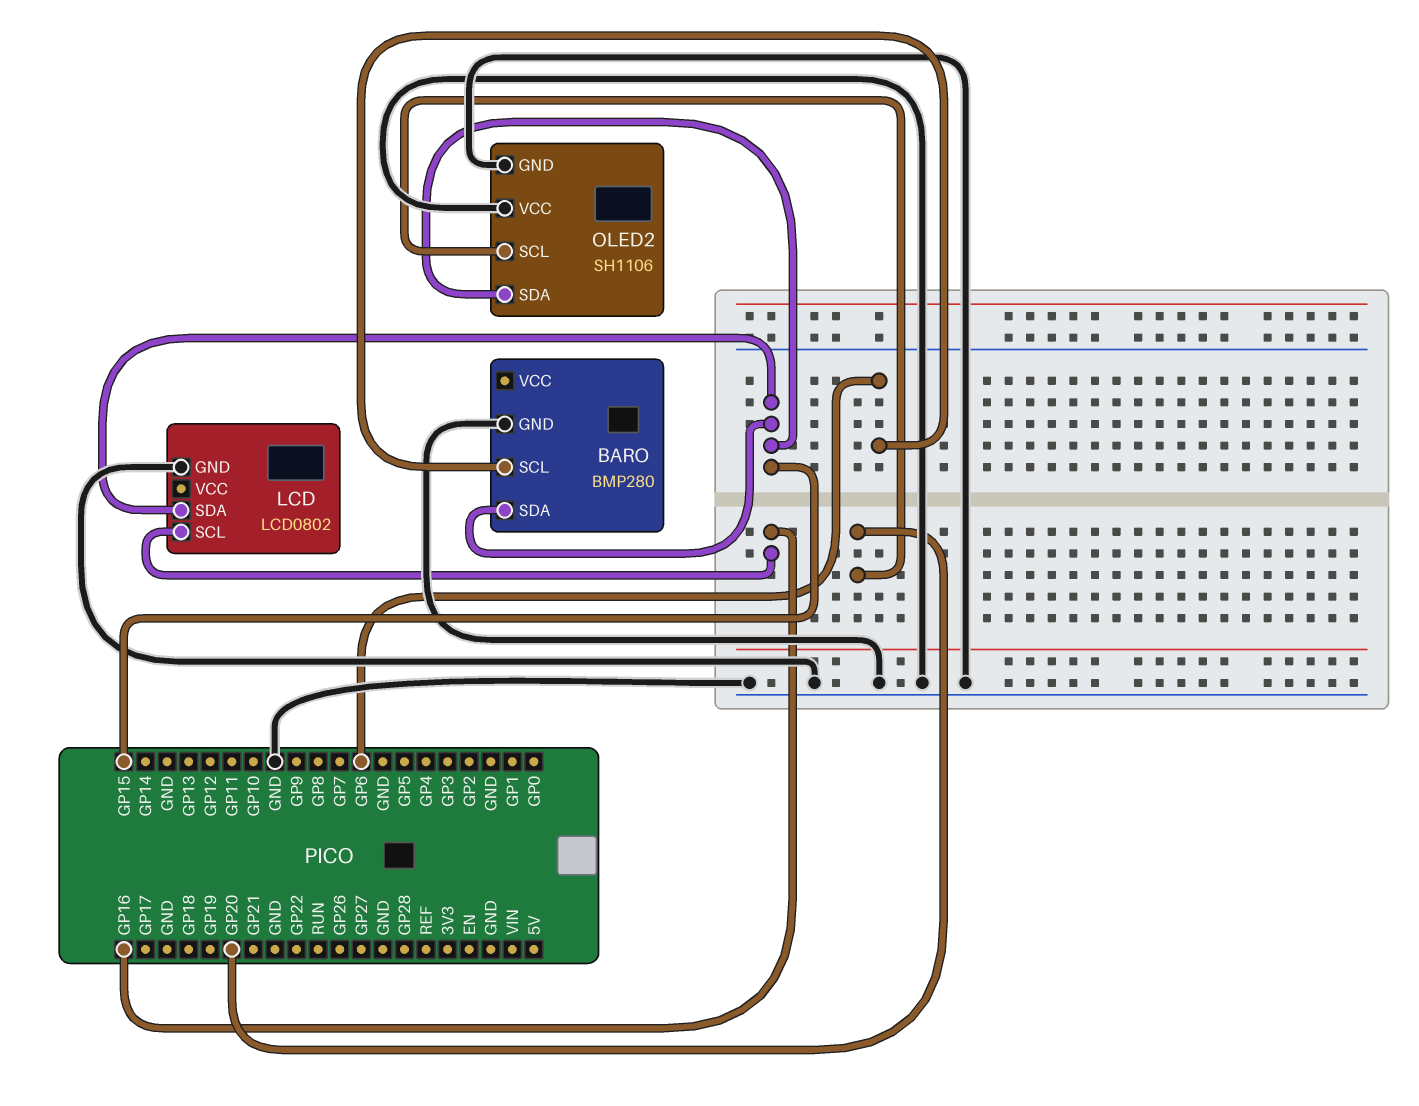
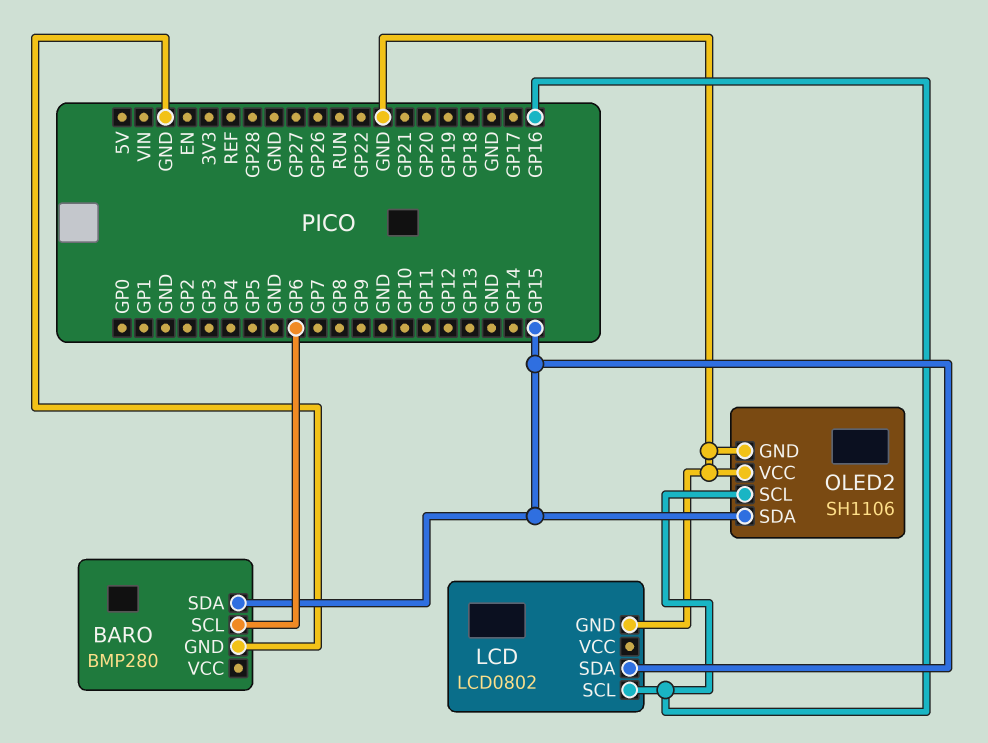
OLED2 pin SCL: GP20 -> GP16

